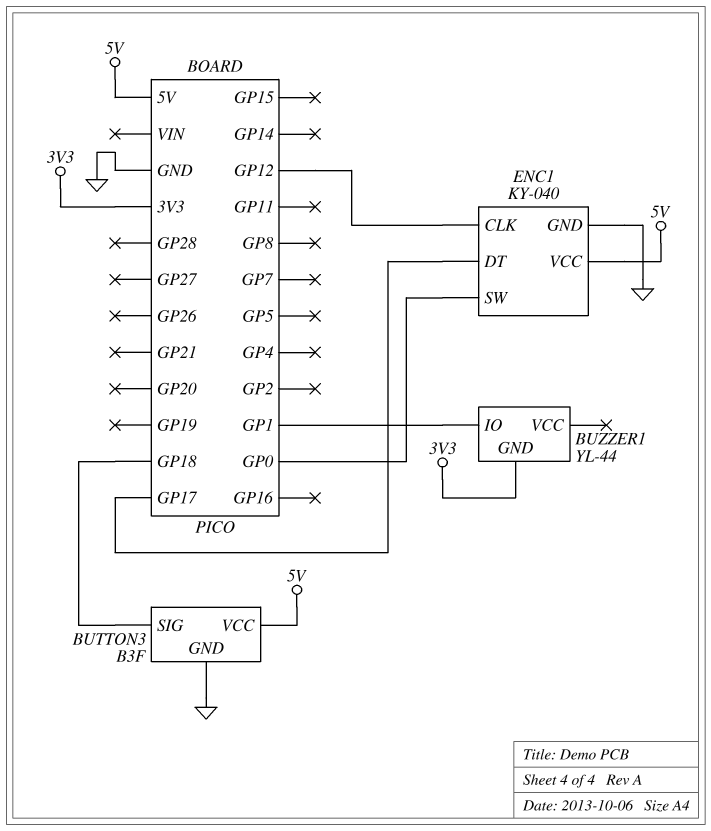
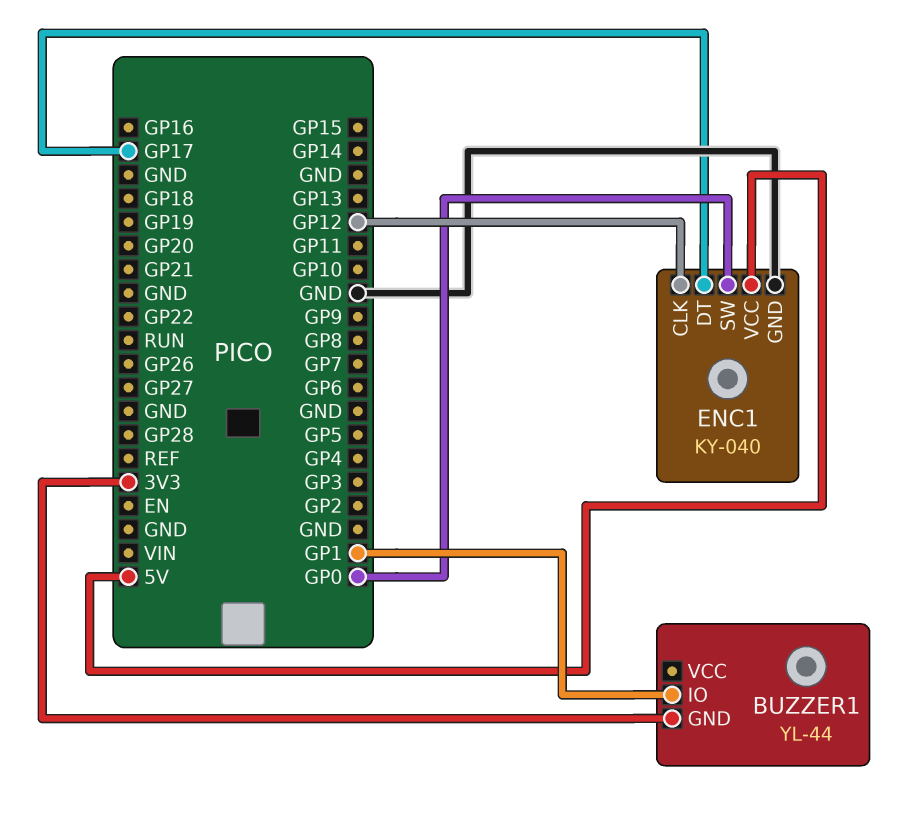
BUTTON3: B3F -> none
BUTTON3 pin GND: GND -> none
BUTTON3 pin SIG: GP18 -> none
BUTTON3 pin VCC: 5V -> none

